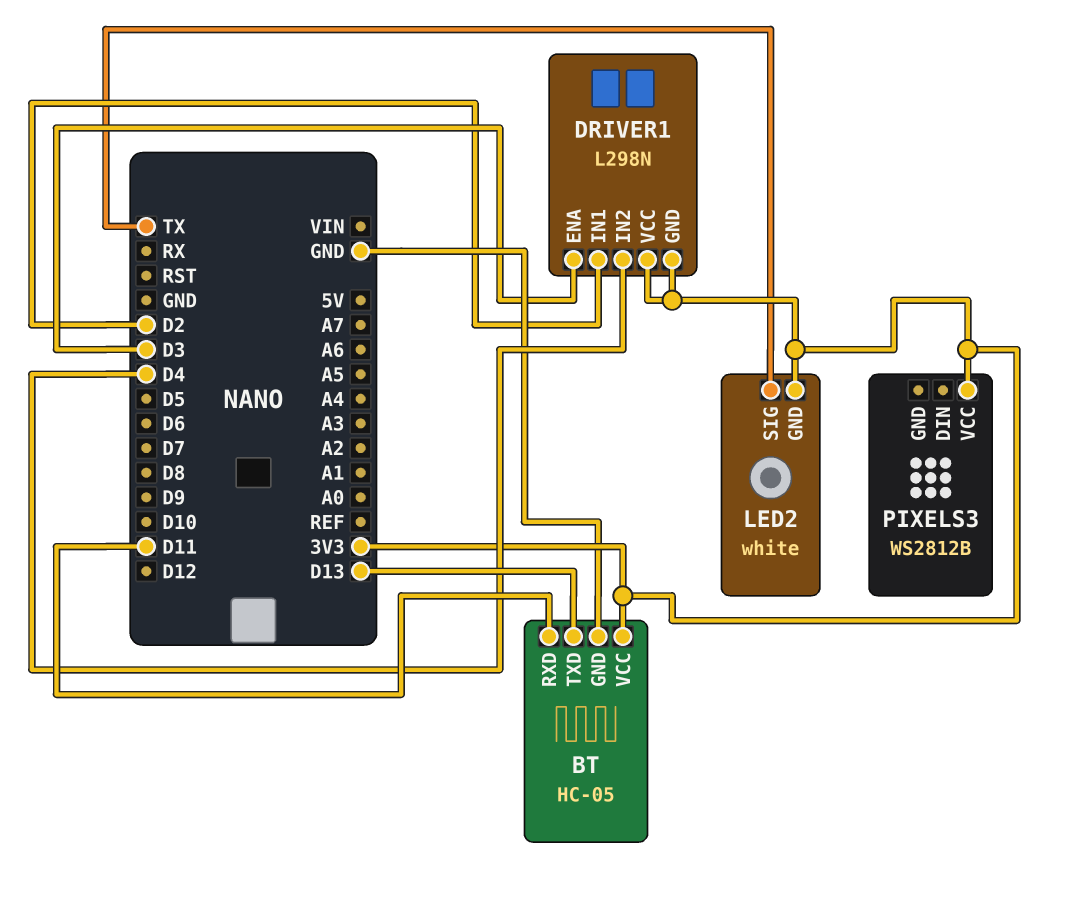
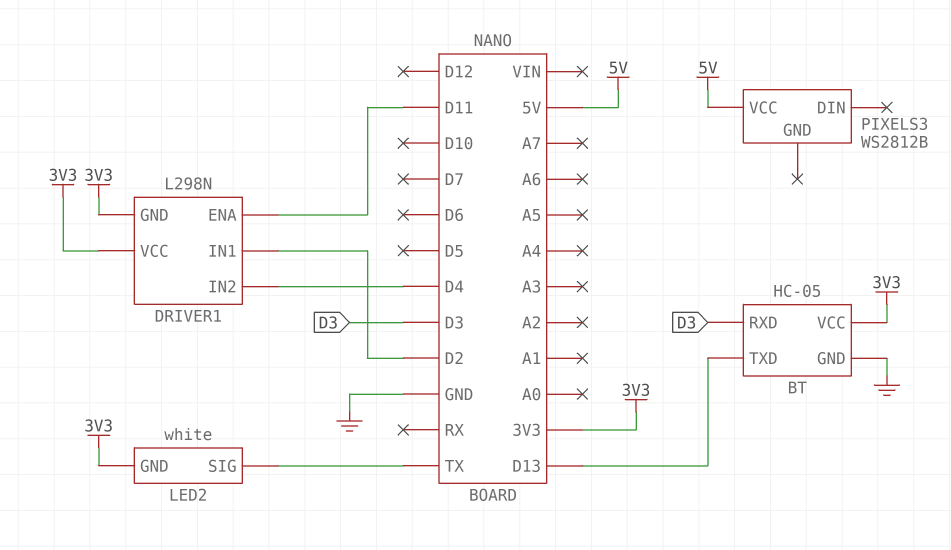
BT pin RXD: D11 -> D3
DRIVER1 pin ENA: D3 -> D11
PIXELS3 pin VCC: 3V3 -> 5V

